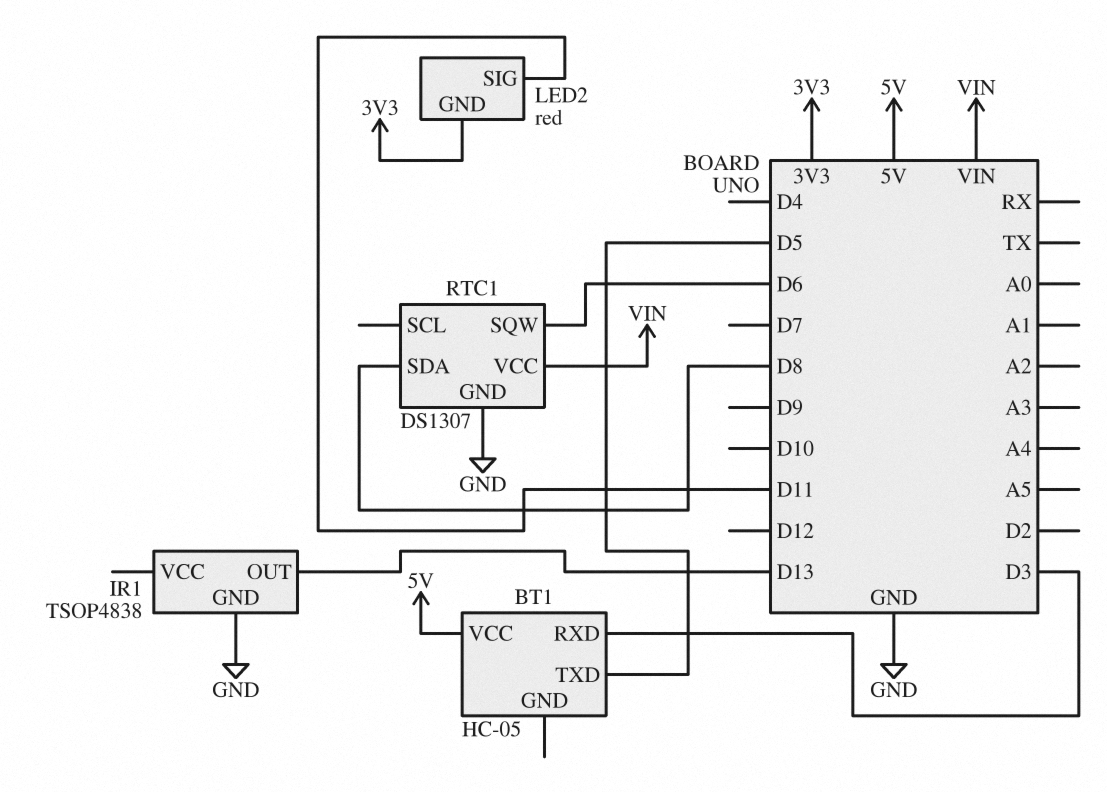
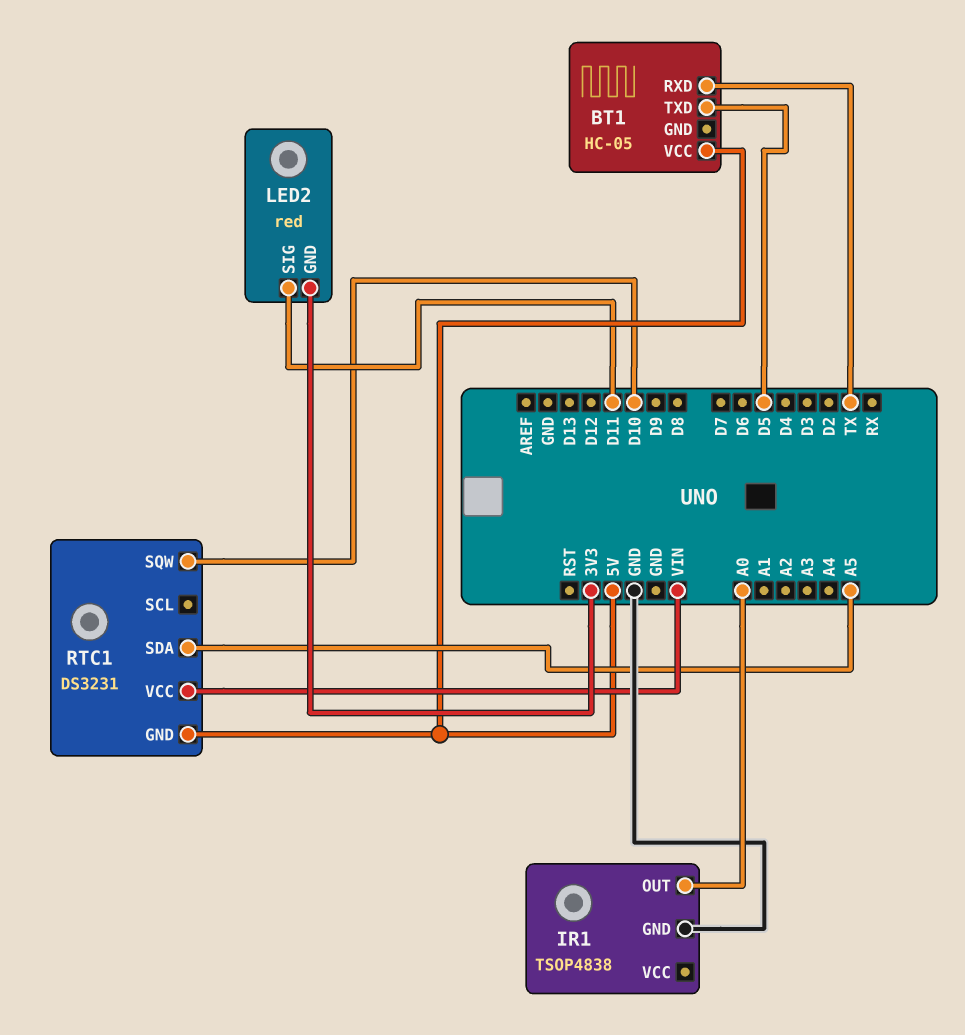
BT1 pin RXD: D3 -> TX
IR1 pin OUT: D13 -> A0
RTC1: DS1307 -> DS3231
RTC1 pin GND: GND -> 5V
RTC1 pin SDA: D8 -> A5
RTC1 pin SQW: D6 -> D10

